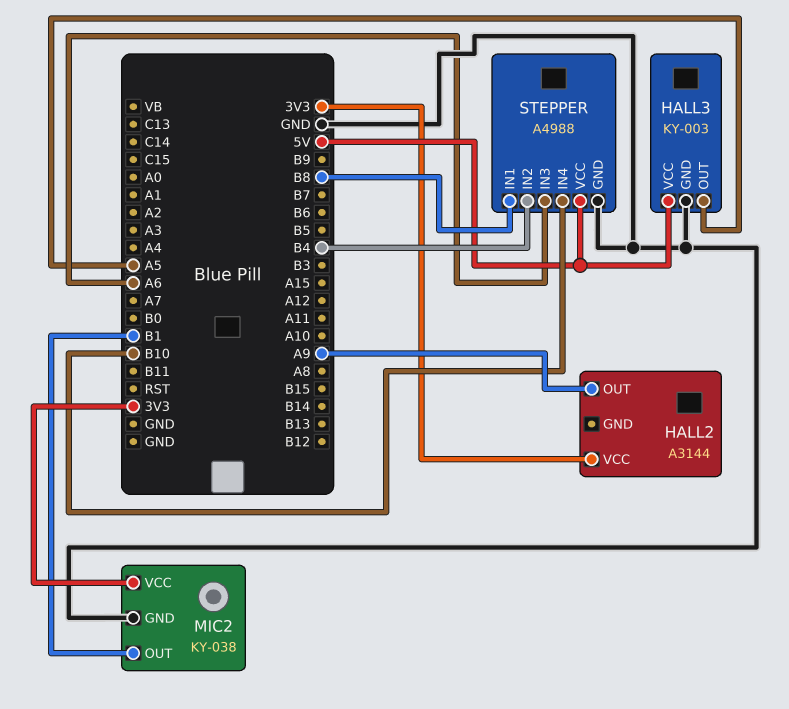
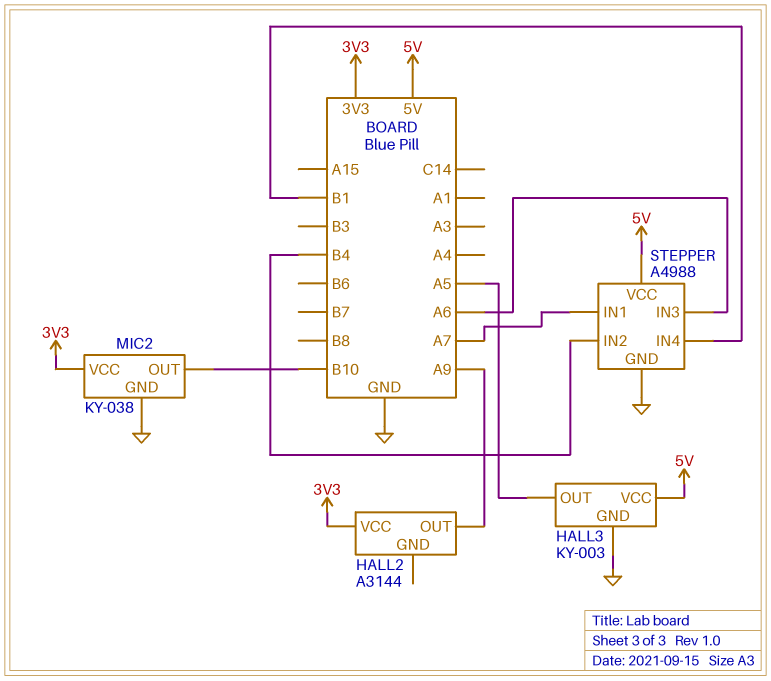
MIC2 pin OUT: B1 -> B10
STEPPER pin IN1: B8 -> A7
STEPPER pin IN4: B10 -> B1

